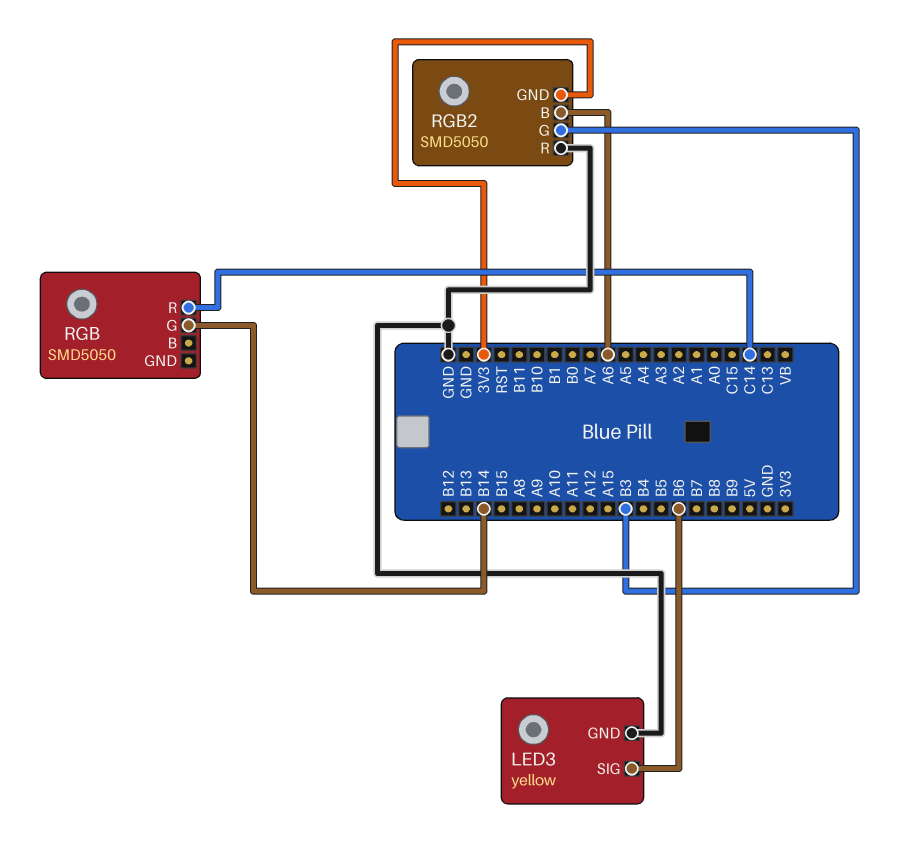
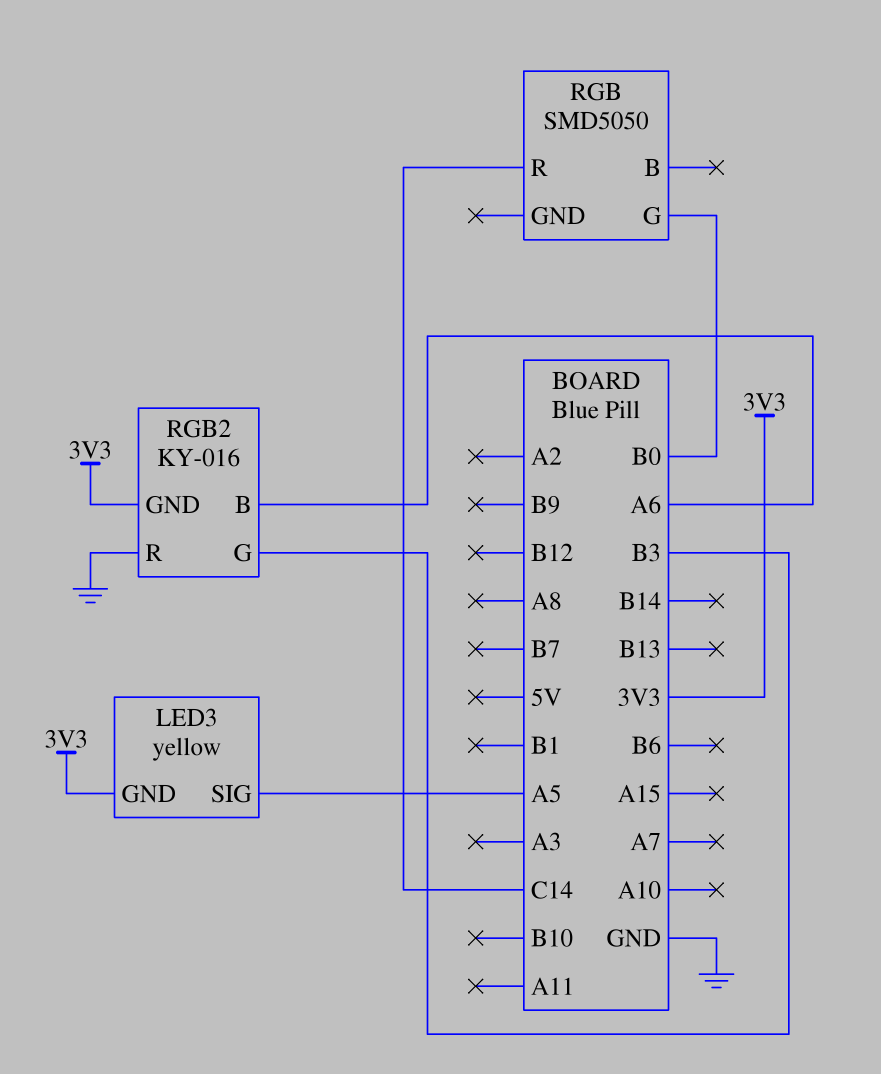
LED3 pin GND: GND -> 3V3
LED3 pin SIG: B6 -> A5
RGB pin G: B14 -> B0
RGB2: SMD5050 -> KY-016

